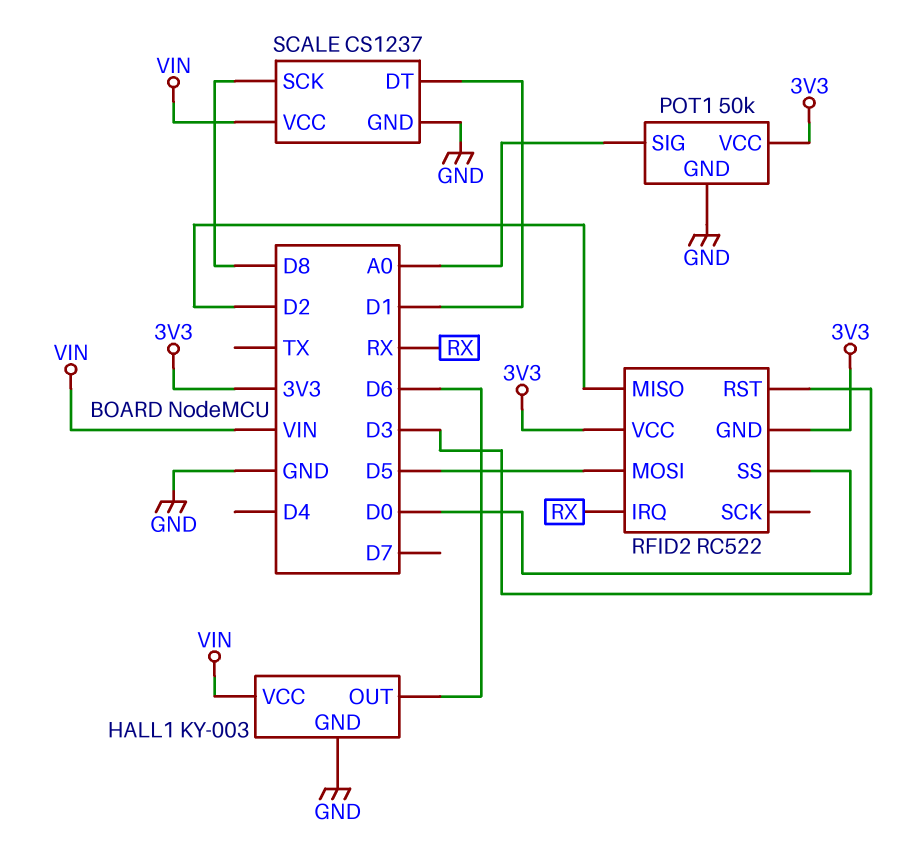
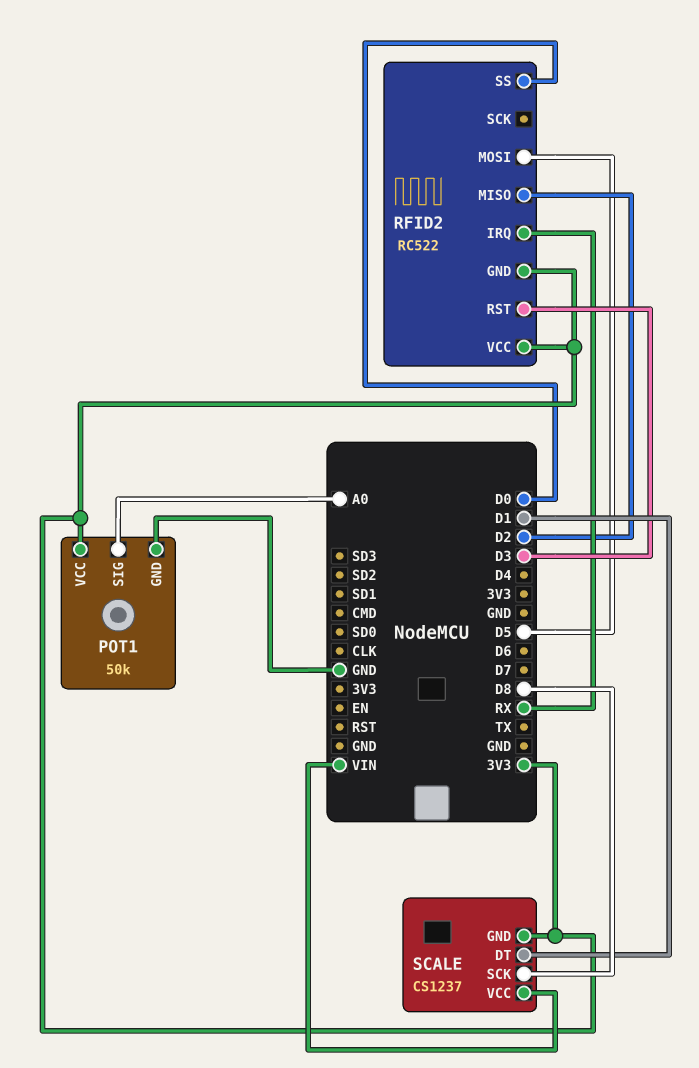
HALL1: KY-003 -> none
HALL1 pin GND: GND -> none
HALL1 pin OUT: D6 -> none
HALL1 pin VCC: VIN -> none
SCALE pin GND: GND -> 3V3

